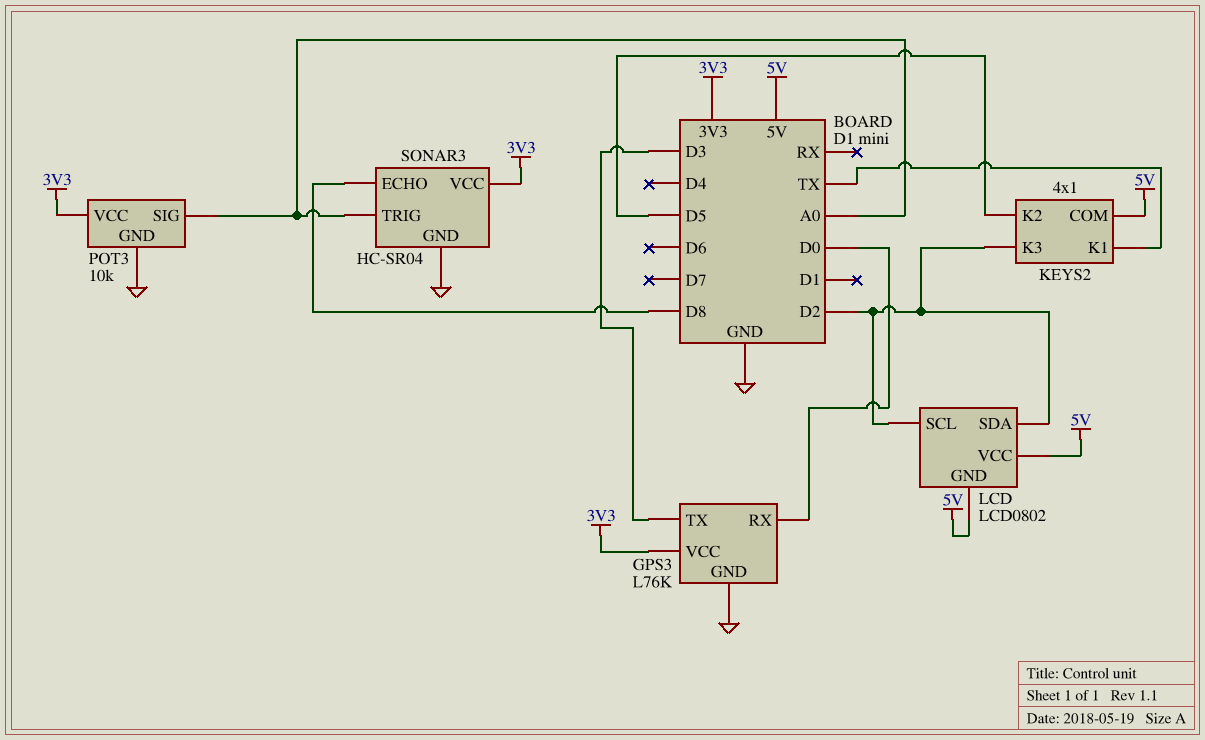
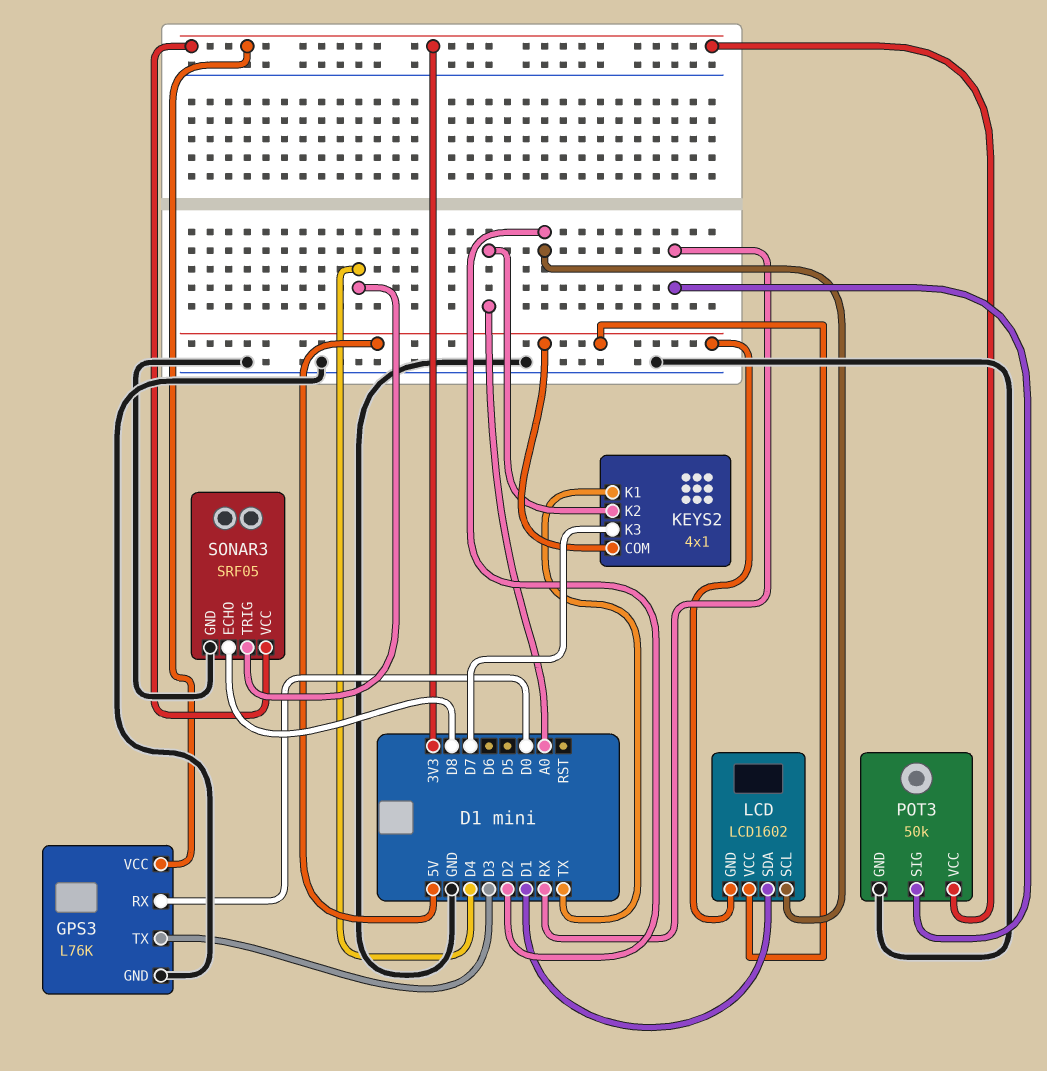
KEYS2 pin K2: D5 -> A0
KEYS2 pin K3: D2 -> D7
LCD: LCD0802 -> LCD1602
LCD pin SDA: D2 -> D1
POT3: 10k -> 50k
POT3 pin SIG: A0 -> RX
SONAR3: HC-SR04 -> SRF05
SONAR3 pin TRIG: A0 -> D4

